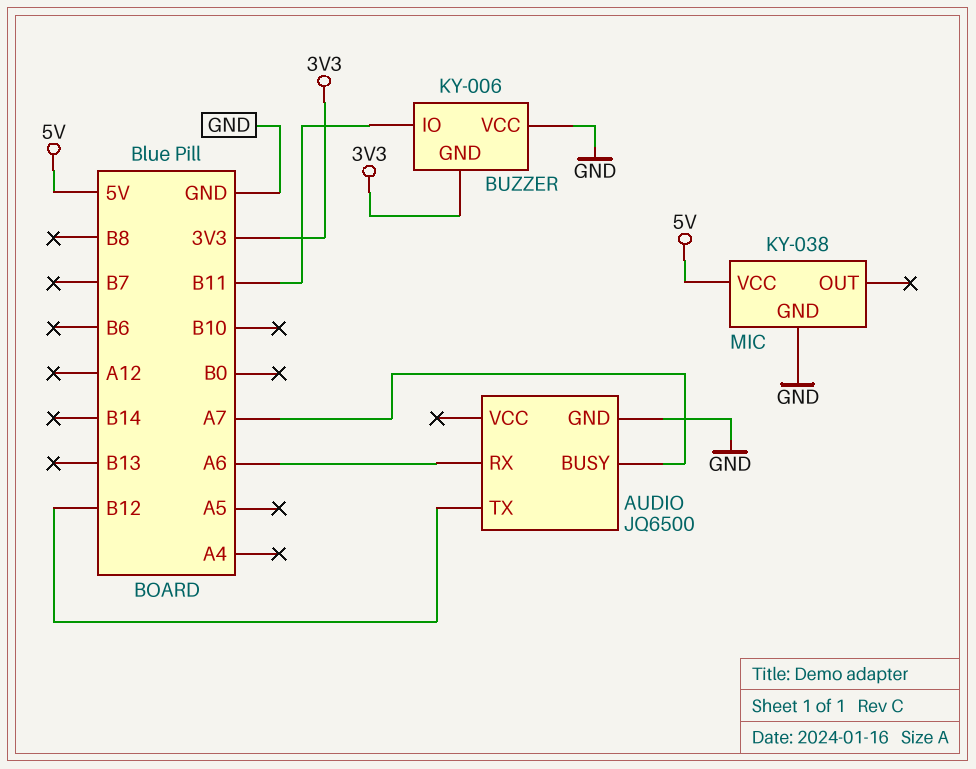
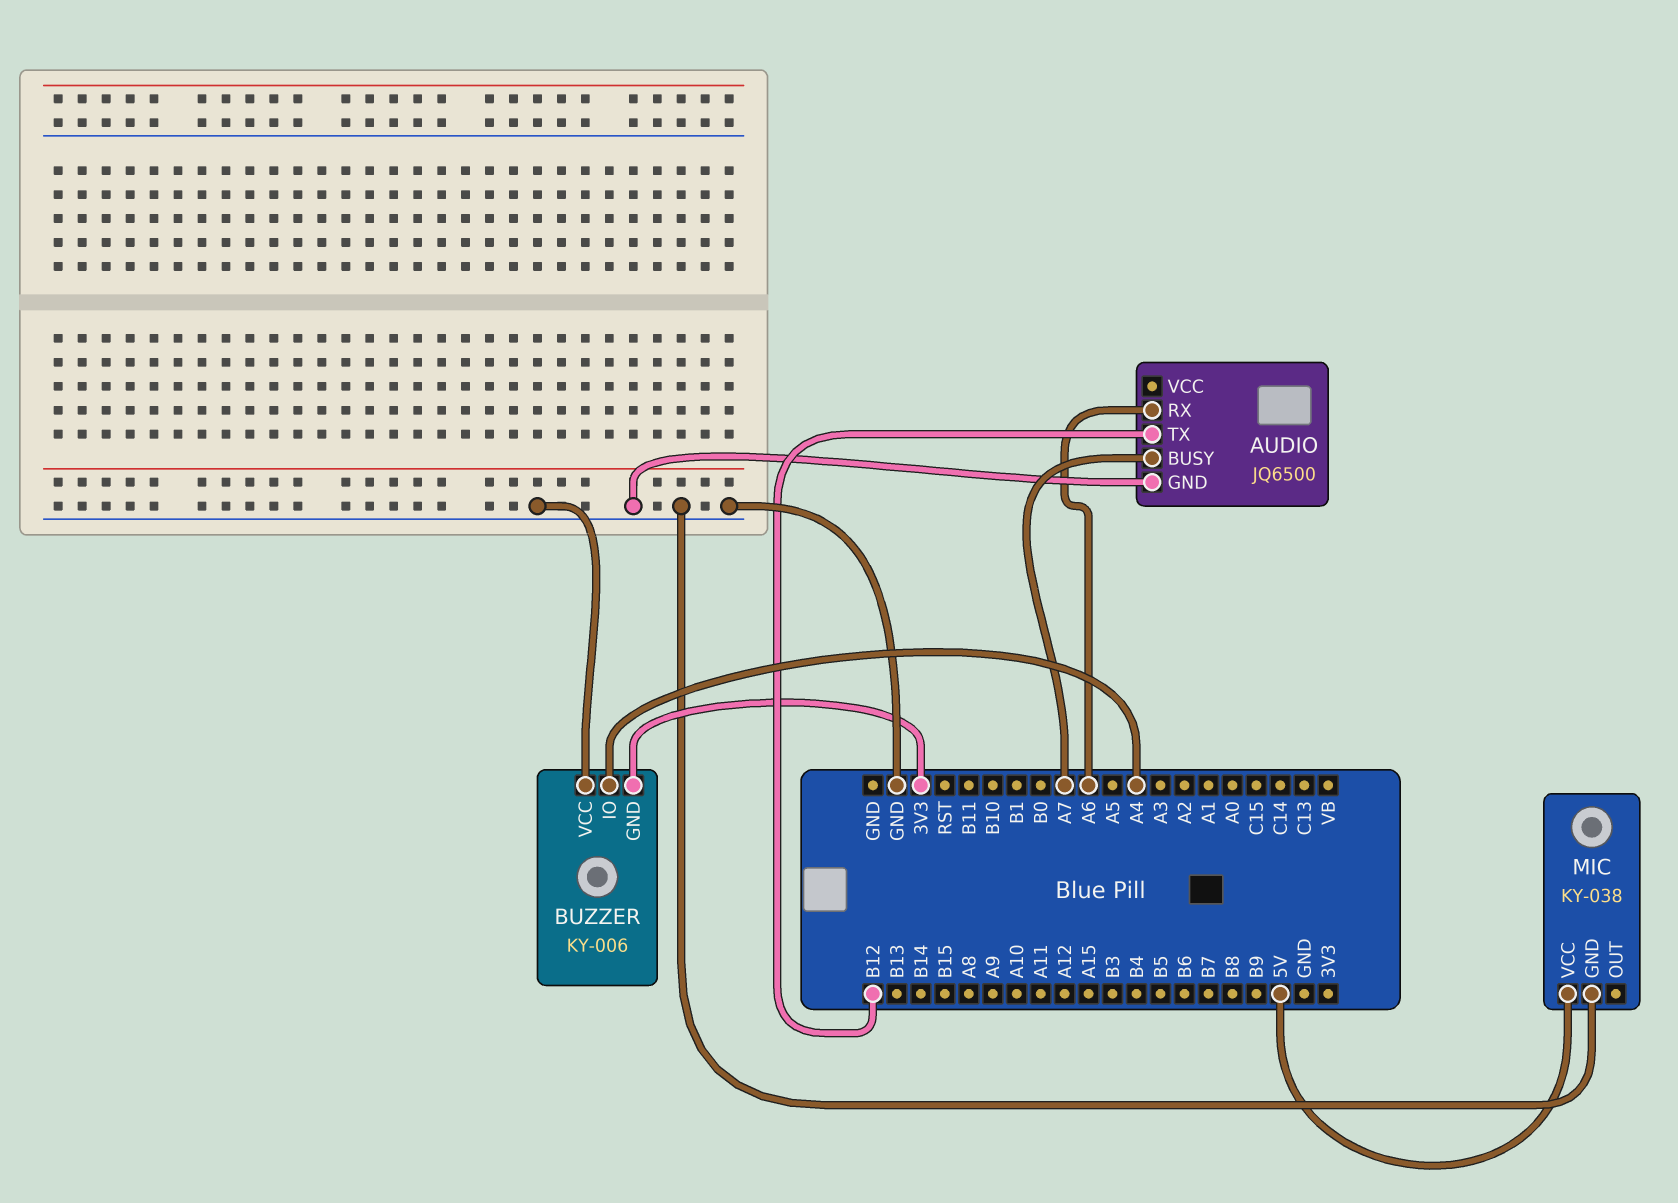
BUZZER pin IO: B11 -> A4

